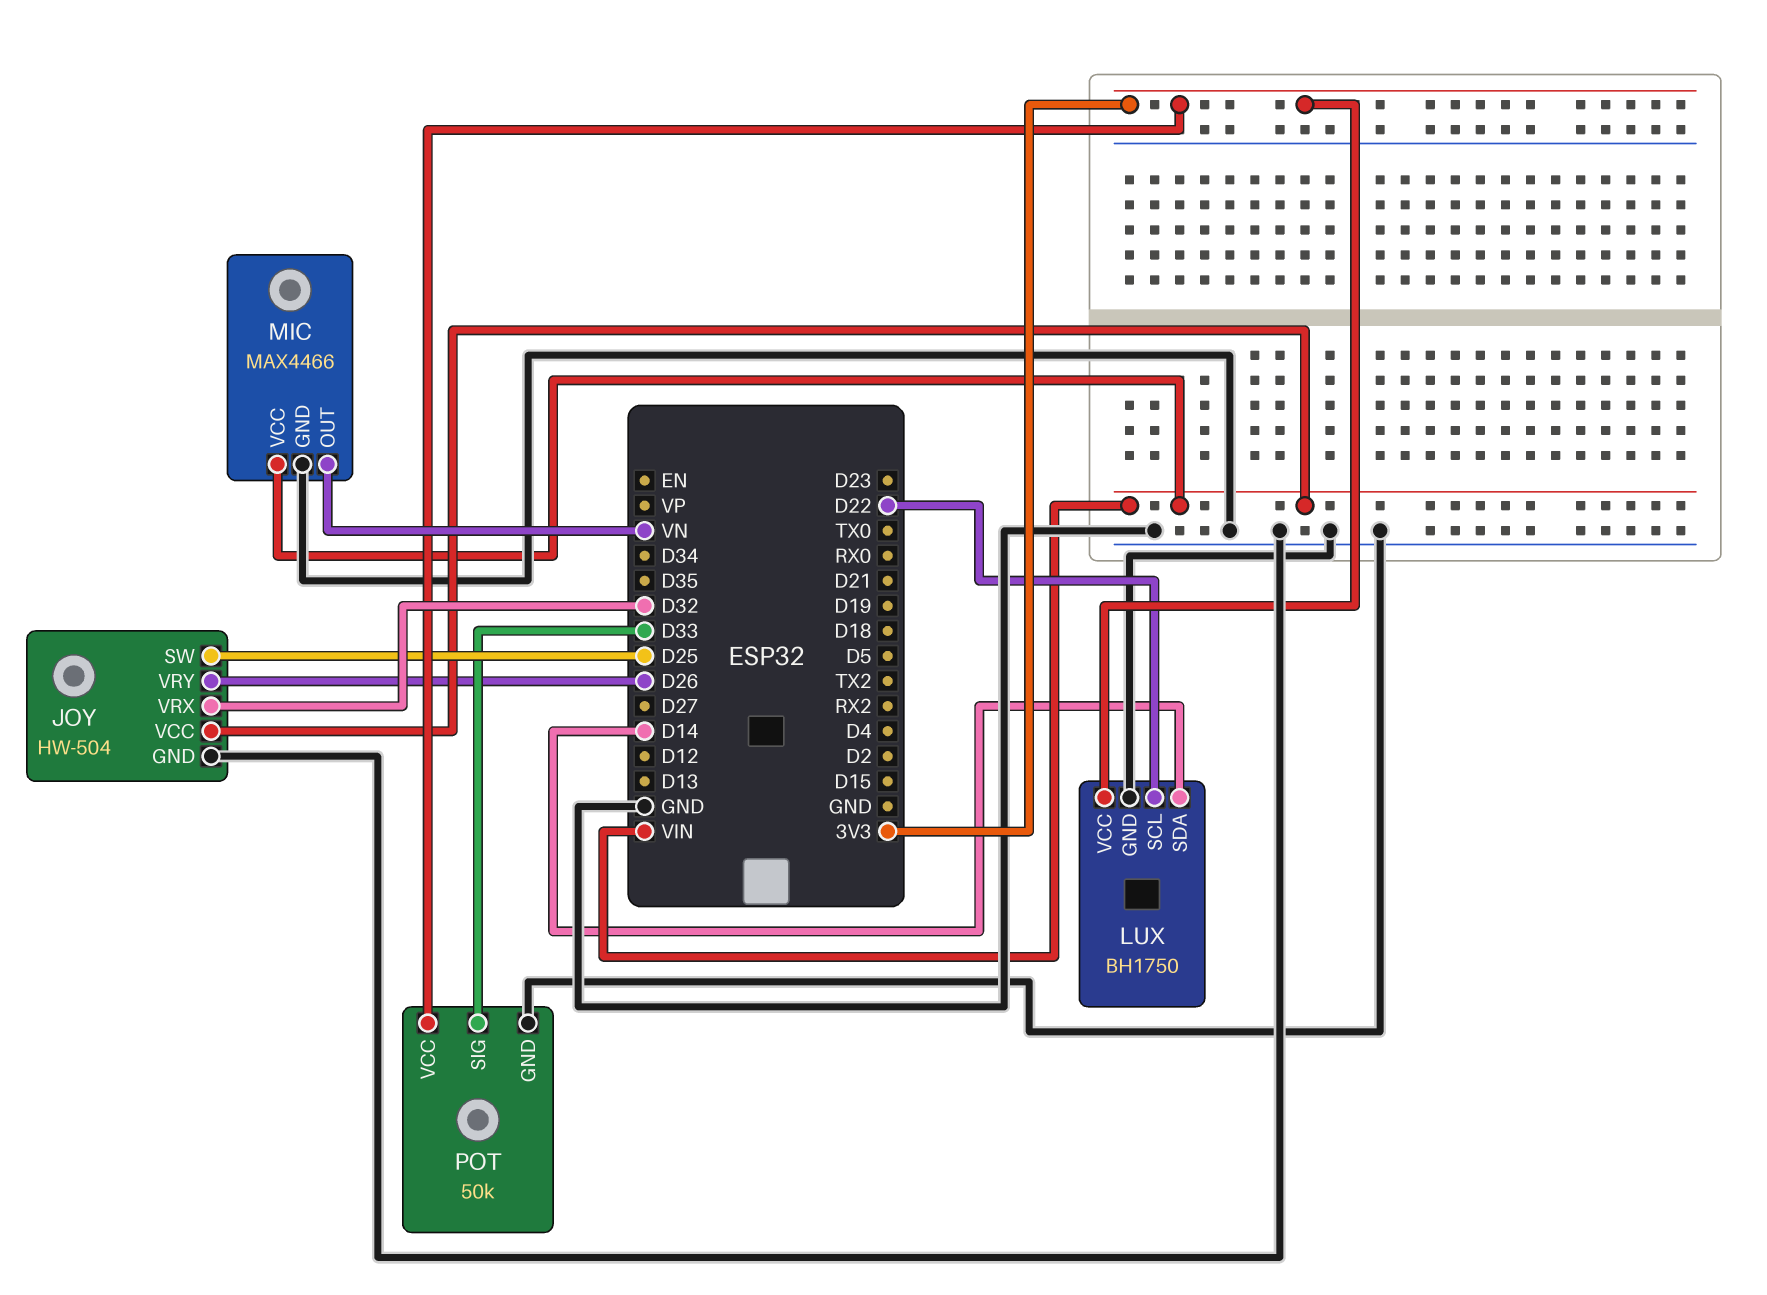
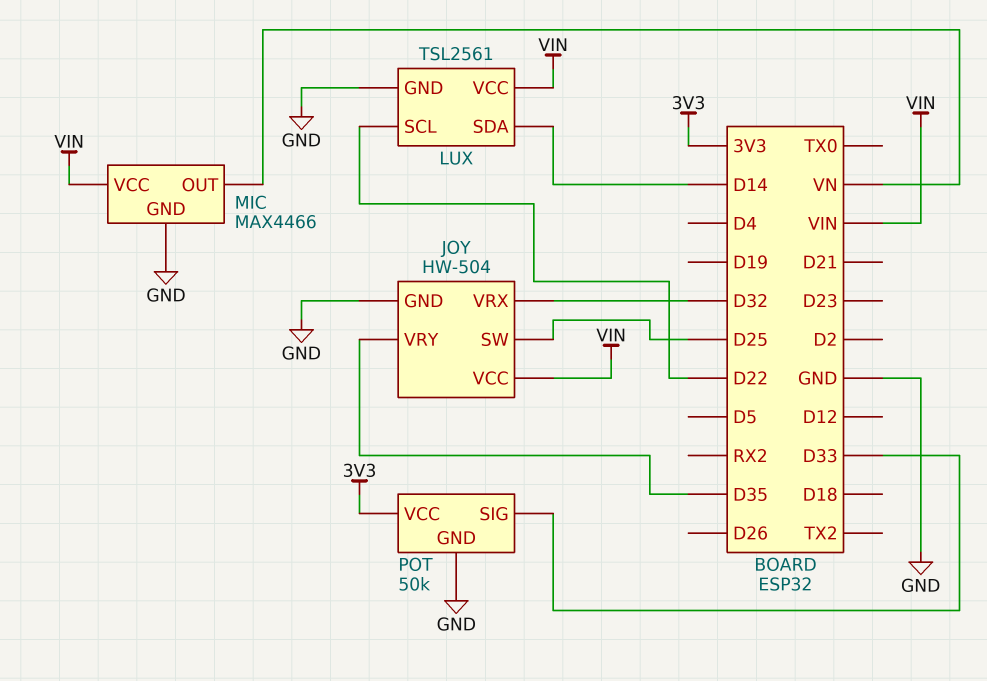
JOY pin VRY: D26 -> D35
LUX: BH1750 -> TSL2561
LUX pin VCC: 3V3 -> VIN

